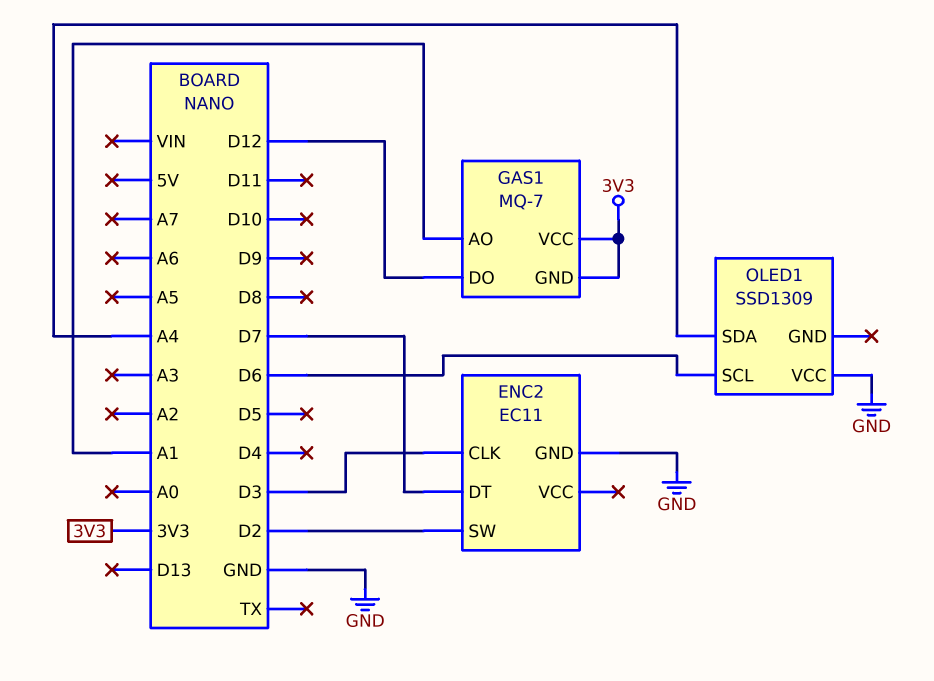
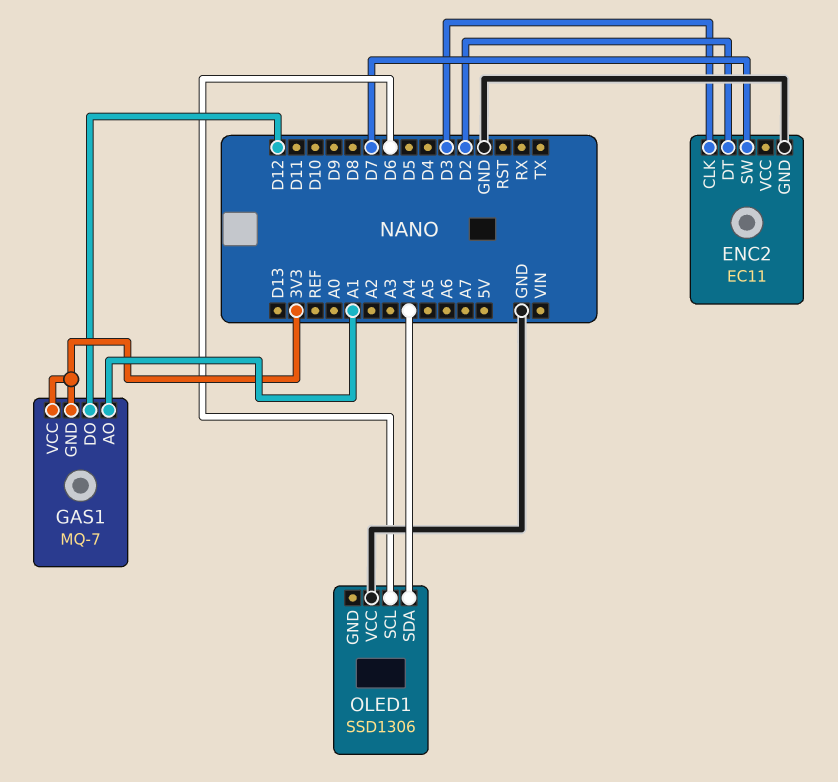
ENC2 pin DT: D7 -> D2
ENC2 pin SW: D2 -> D7
OLED1: SSD1309 -> SSD1306

